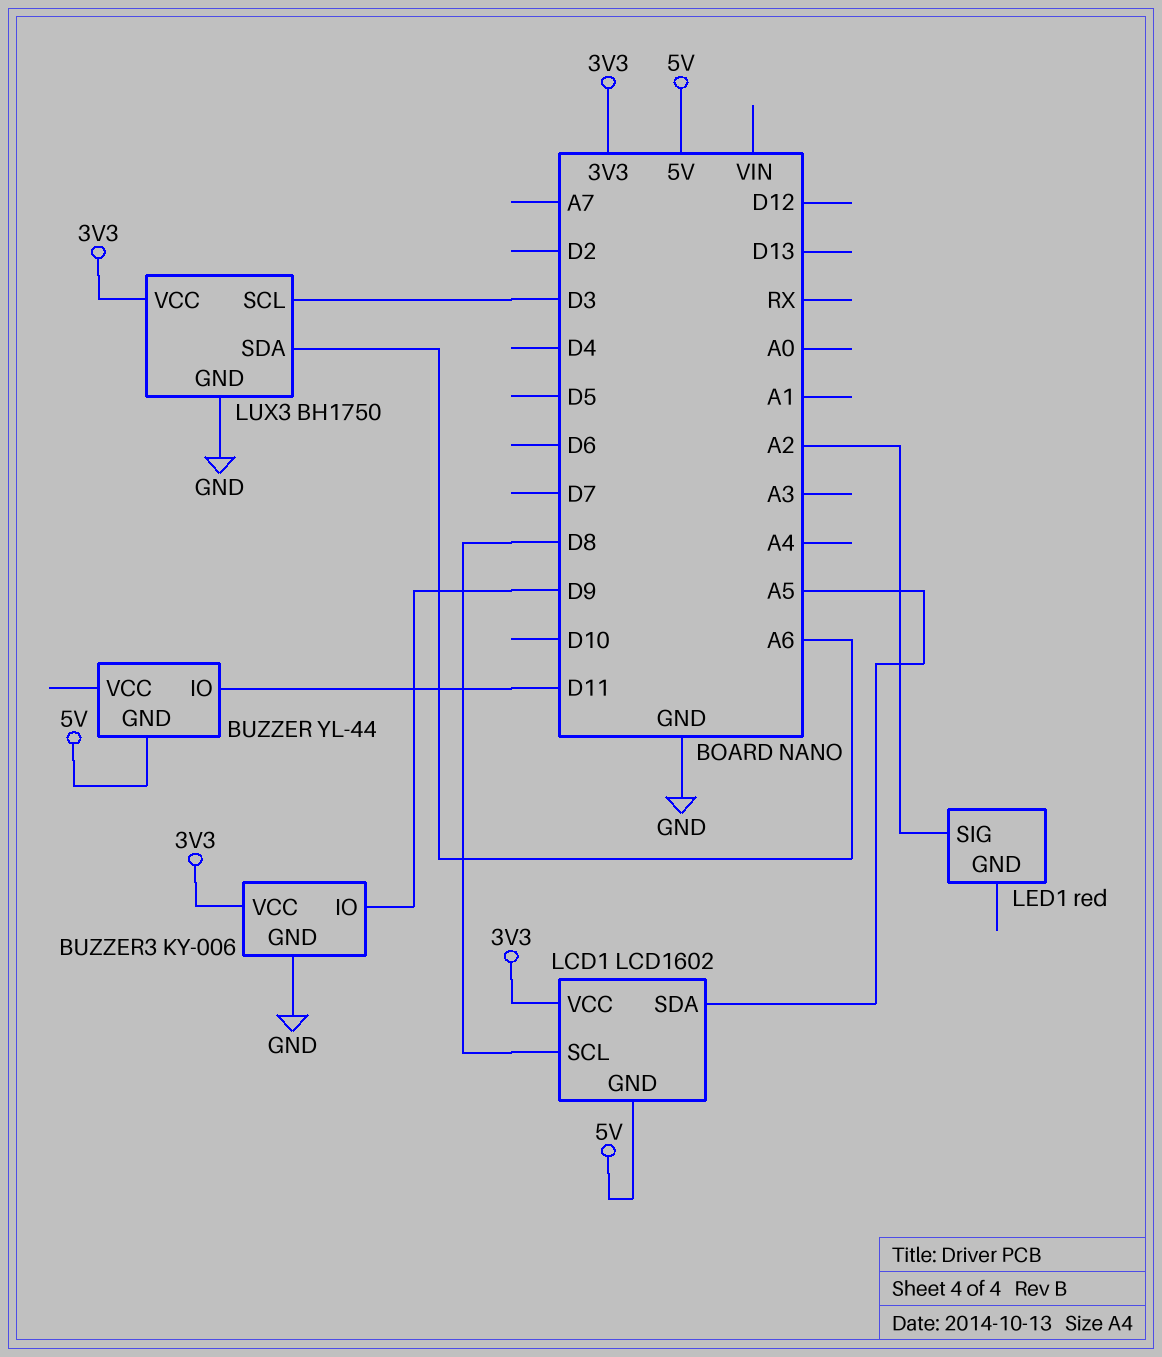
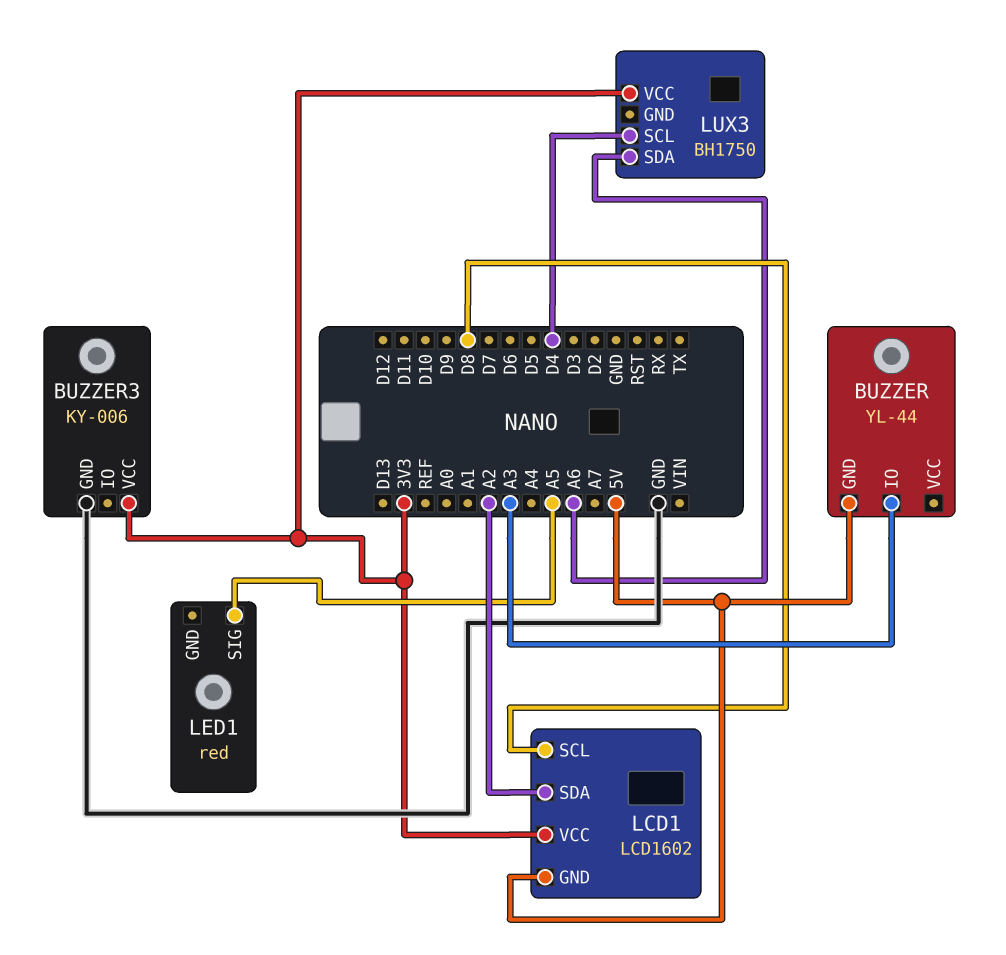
BUZZER pin IO: D11 -> A3
BUZZER3 pin IO: D9 -> none
LCD1 pin SDA: A5 -> A2
LED1 pin SIG: A2 -> A5
LUX3 pin GND: GND -> none
LUX3 pin SCL: D3 -> D4

